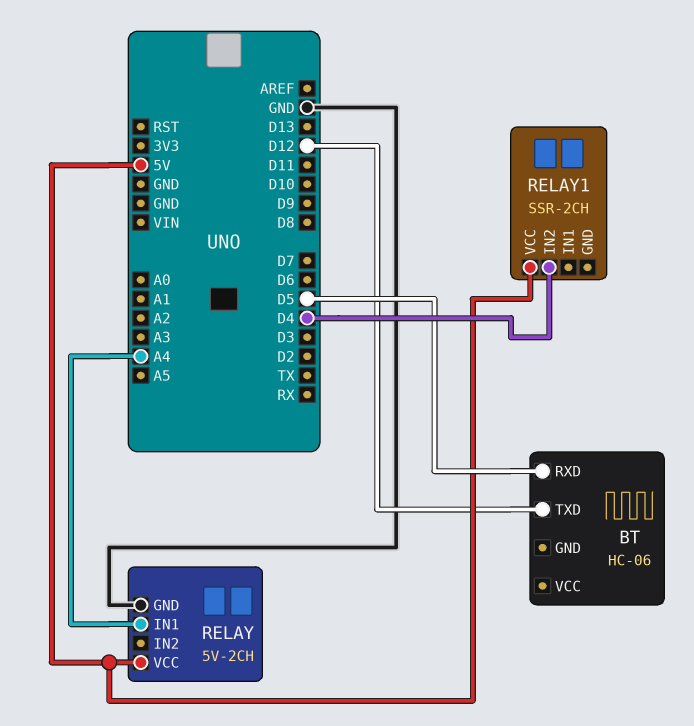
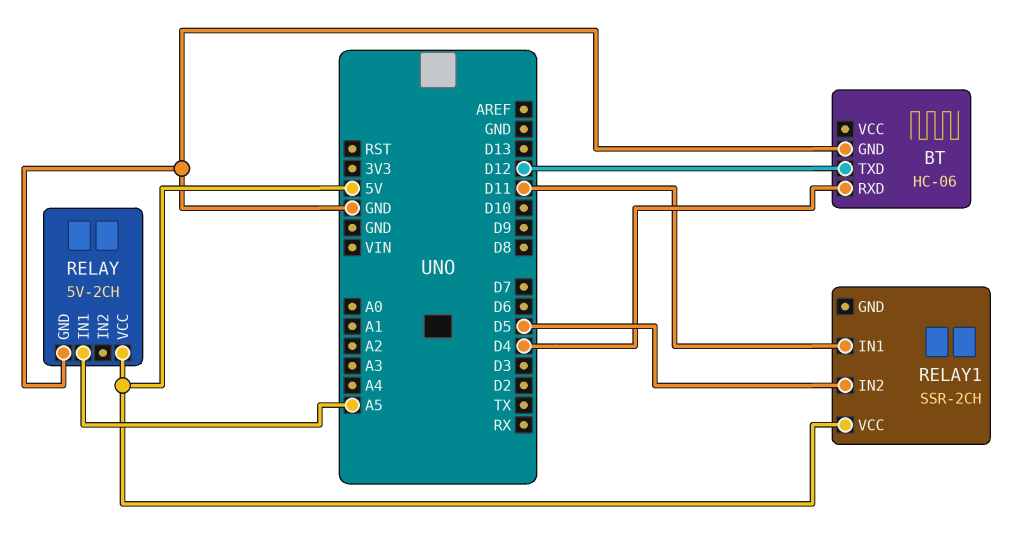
BT pin GND: none -> GND
BT pin RXD: D5 -> D4
RELAY pin IN1: A4 -> A5
RELAY1 pin IN1: none -> D11
RELAY1 pin IN2: D4 -> D5

